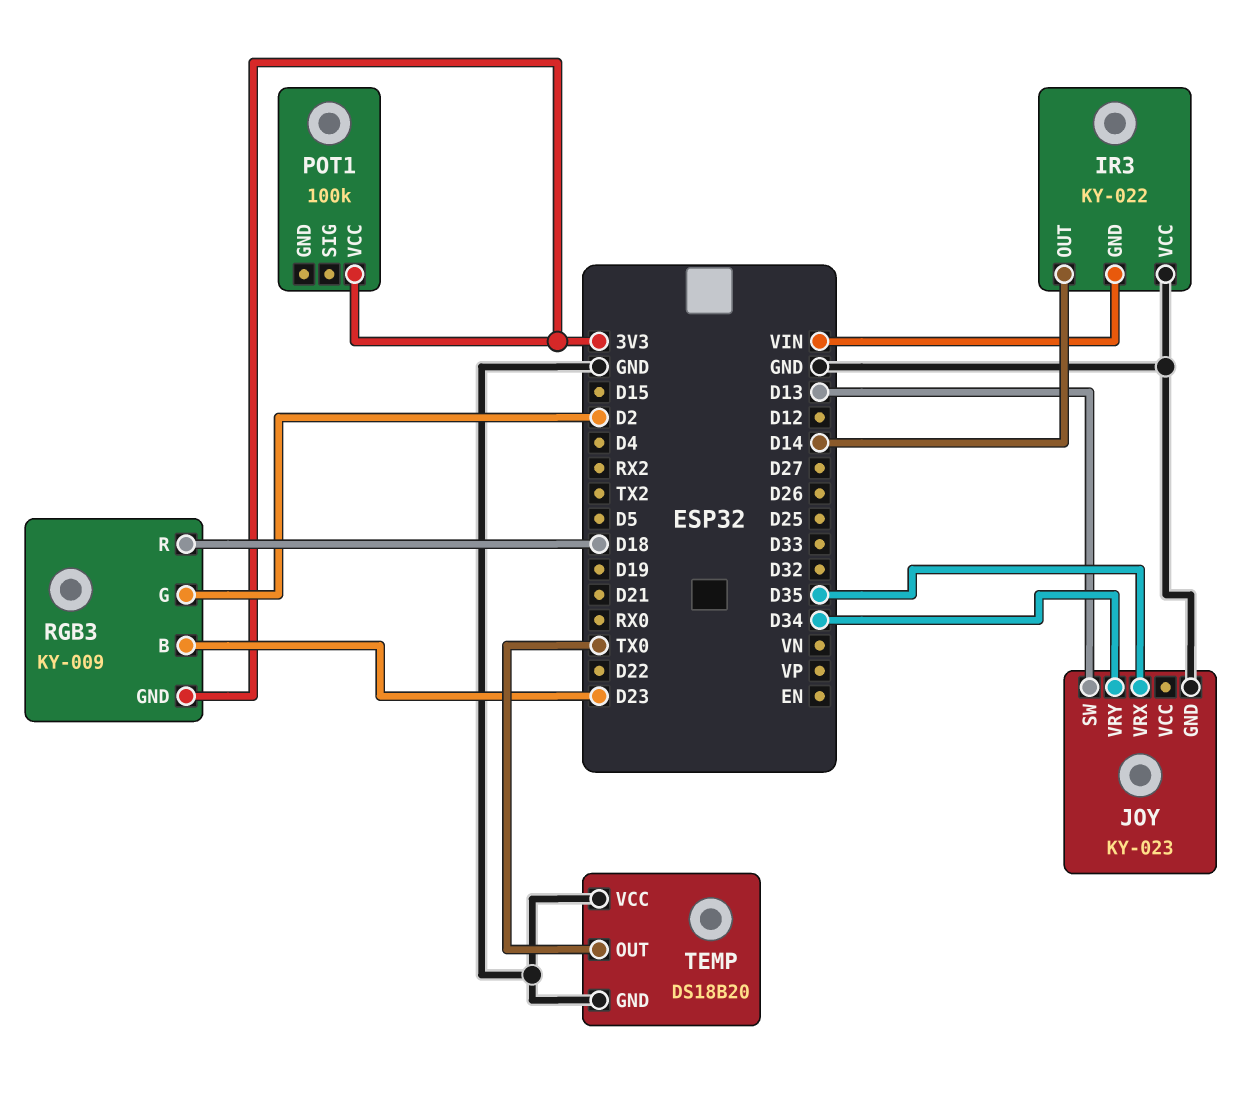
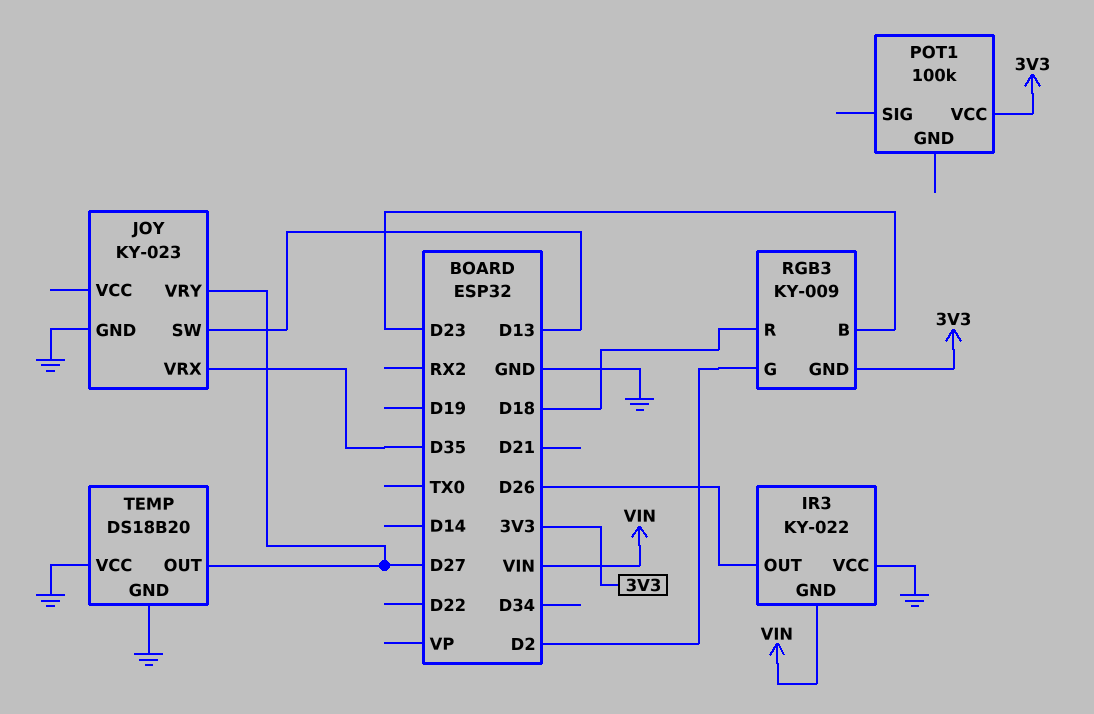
IR3 pin OUT: D14 -> D26
JOY pin VRY: D34 -> D27
TEMP pin OUT: TX0 -> D27

